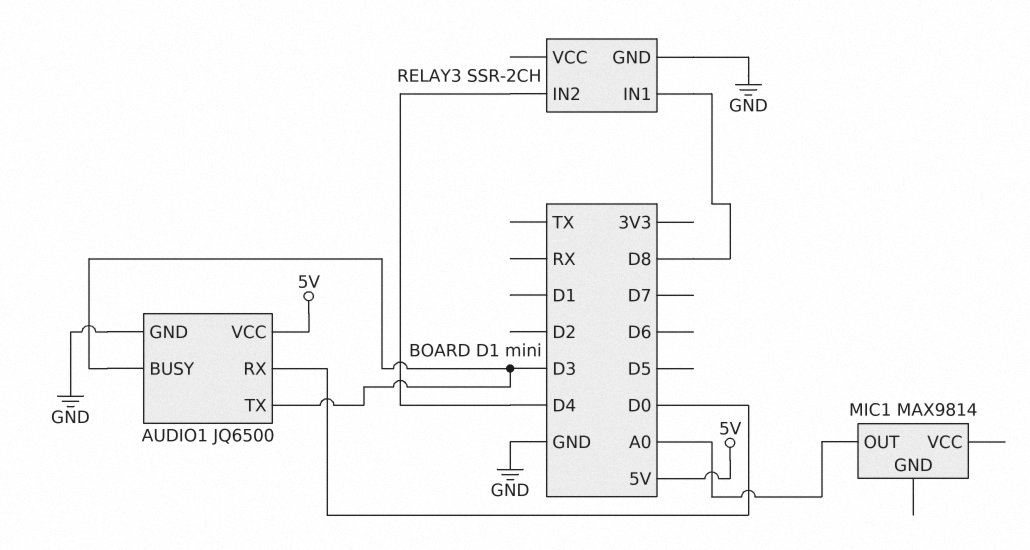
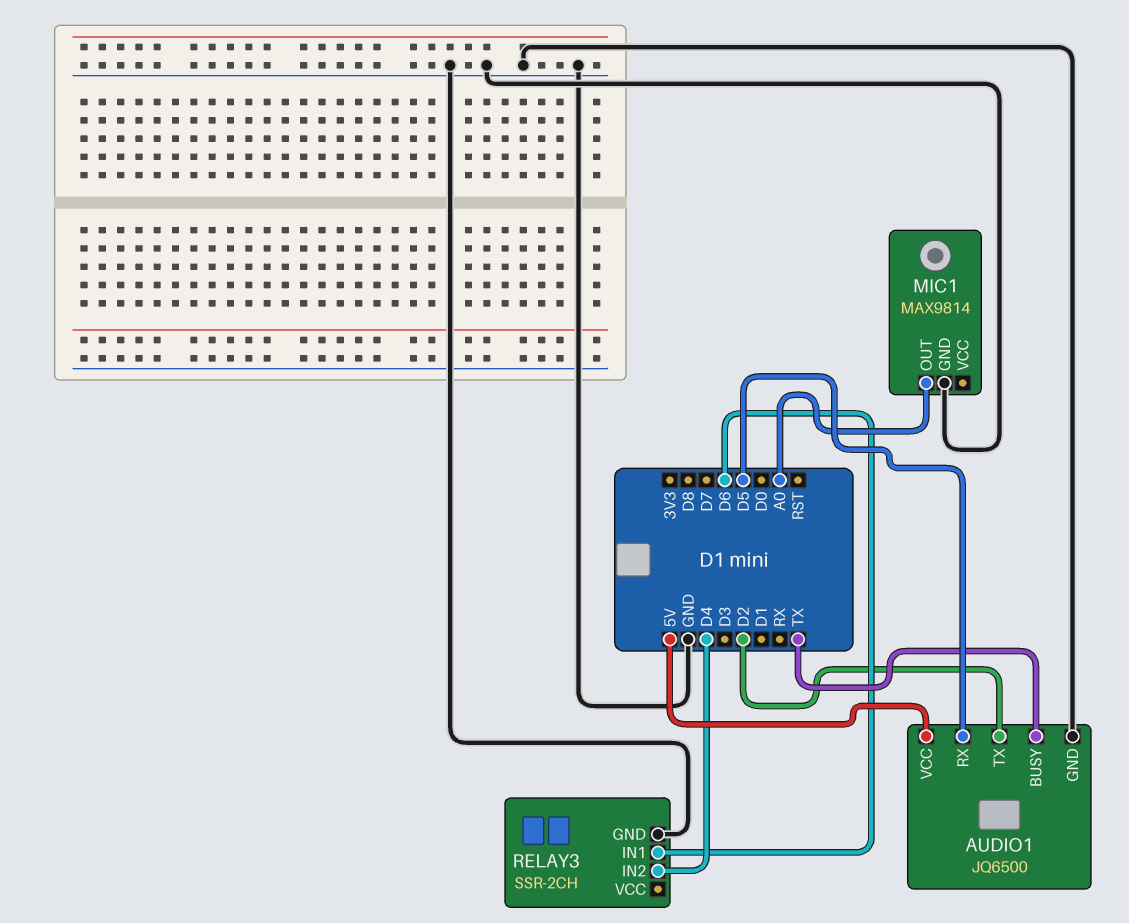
AUDIO1 pin BUSY: D3 -> TX
AUDIO1 pin RX: D0 -> D5
AUDIO1 pin TX: D3 -> D2
MIC1 pin GND: none -> GND
RELAY3 pin IN1: D8 -> D6

